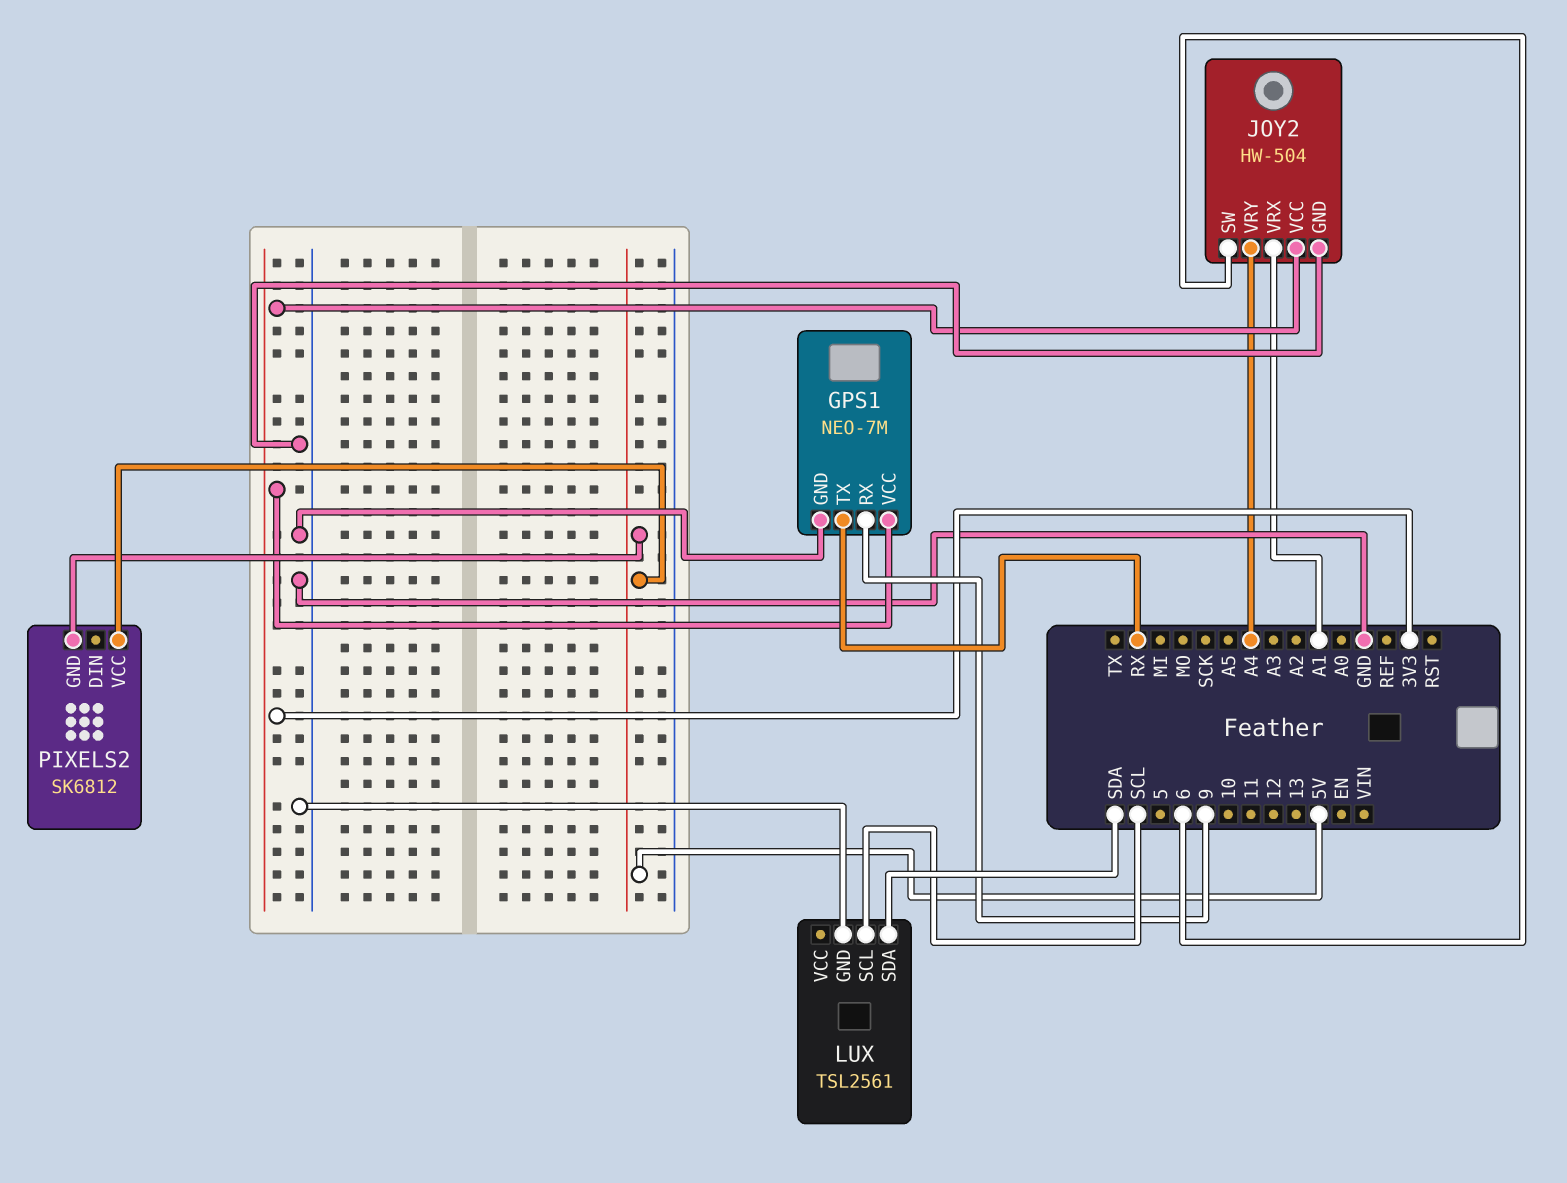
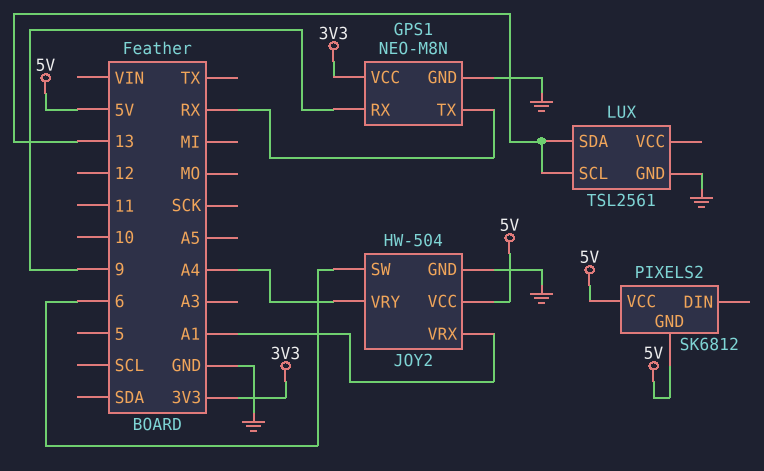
GPS1: NEO-7M -> NEO-M8N
JOY2 pin VCC: 3V3 -> 5V
LUX pin SCL: SCL -> 13
LUX pin SDA: SDA -> 13

